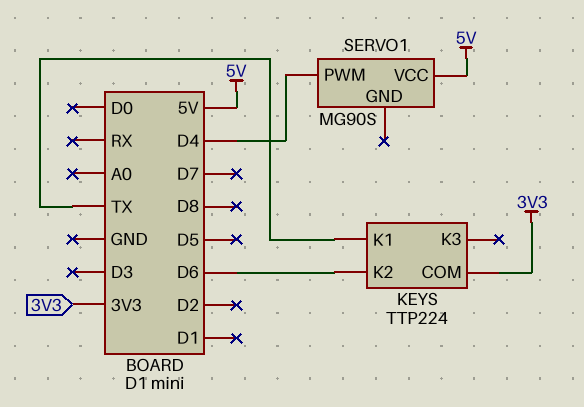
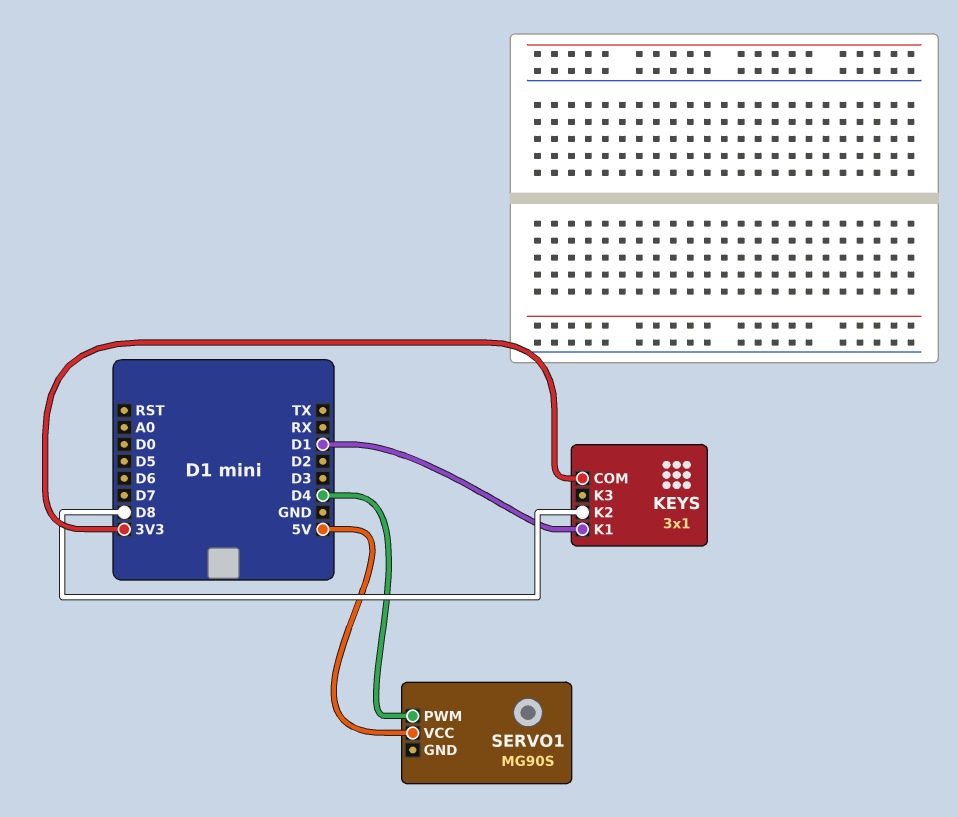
KEYS: TTP224 -> 3x1
KEYS pin K1: TX -> D1
KEYS pin K2: D6 -> D8

